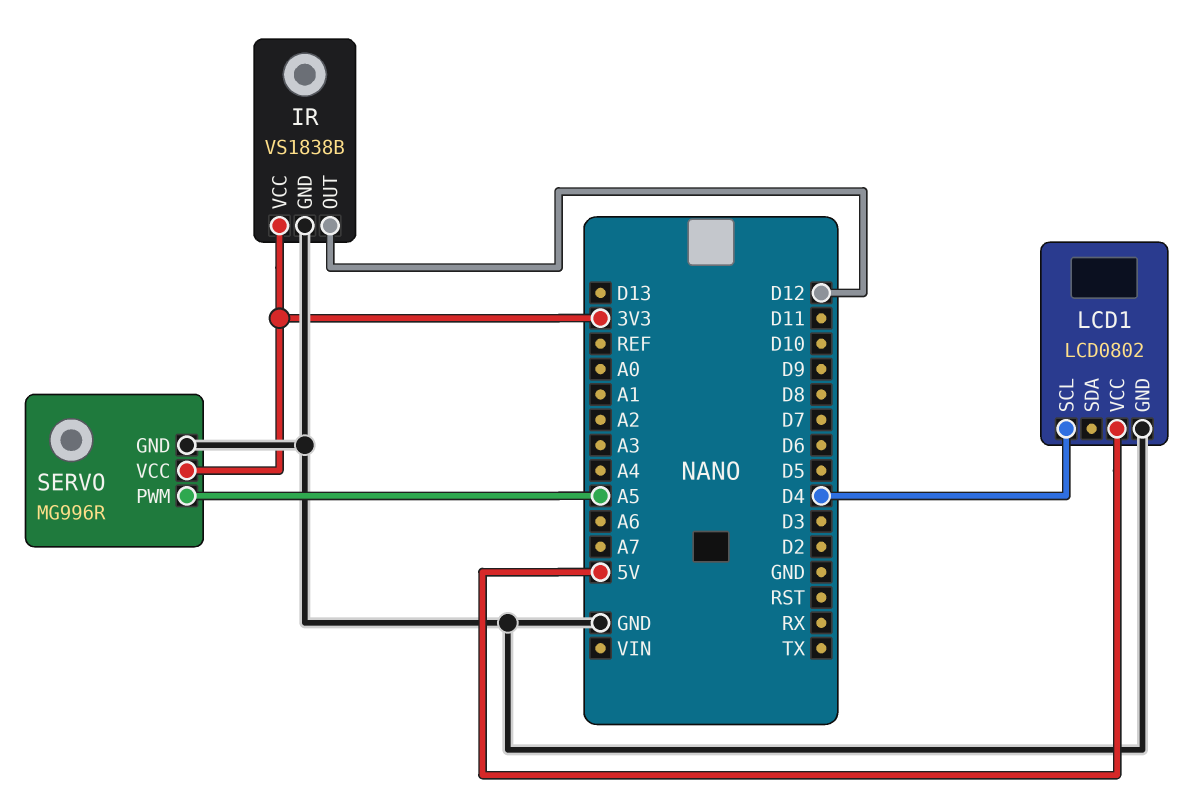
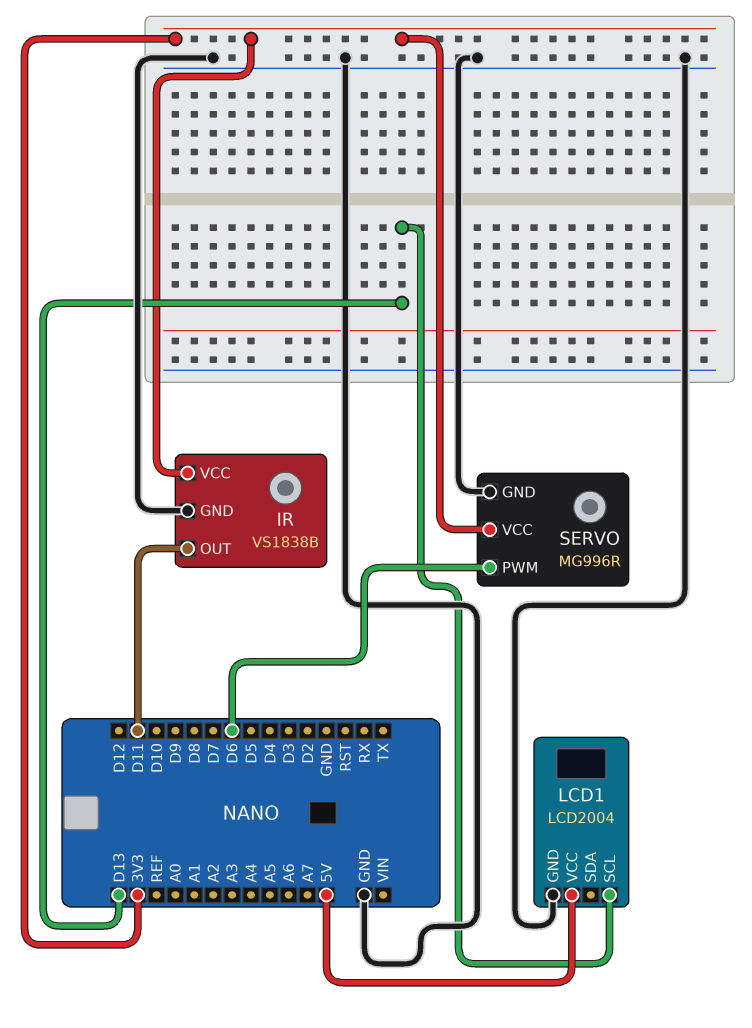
IR pin OUT: D12 -> D11
LCD1: LCD0802 -> LCD2004
LCD1 pin SCL: D4 -> D13
SERVO pin PWM: A5 -> D6

